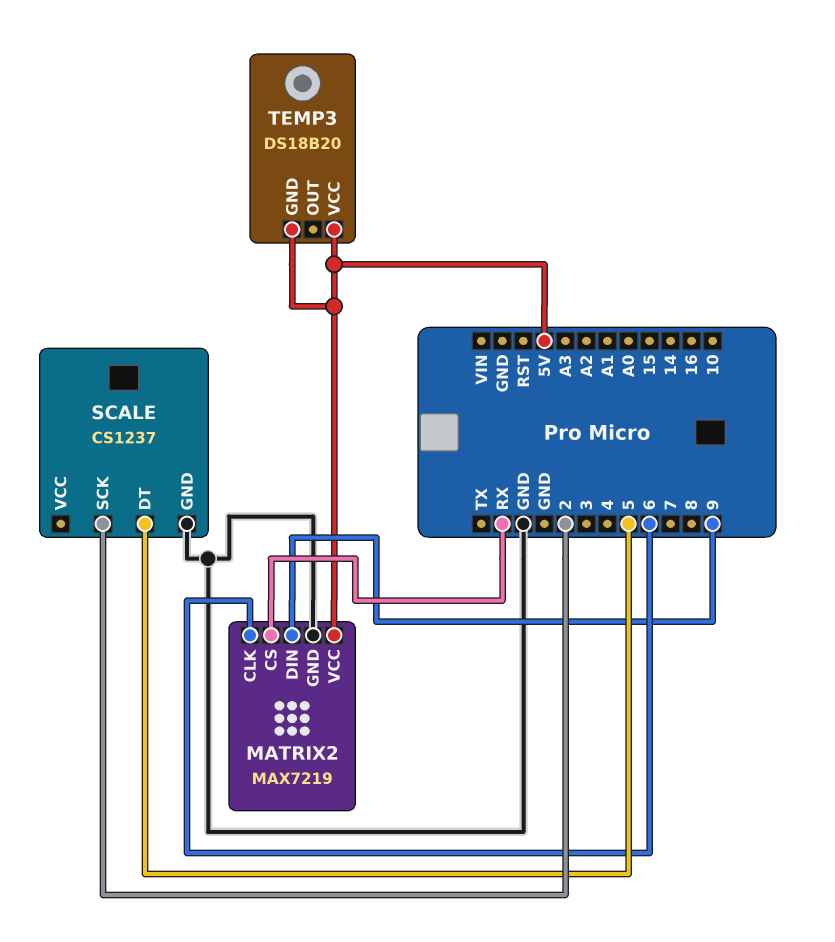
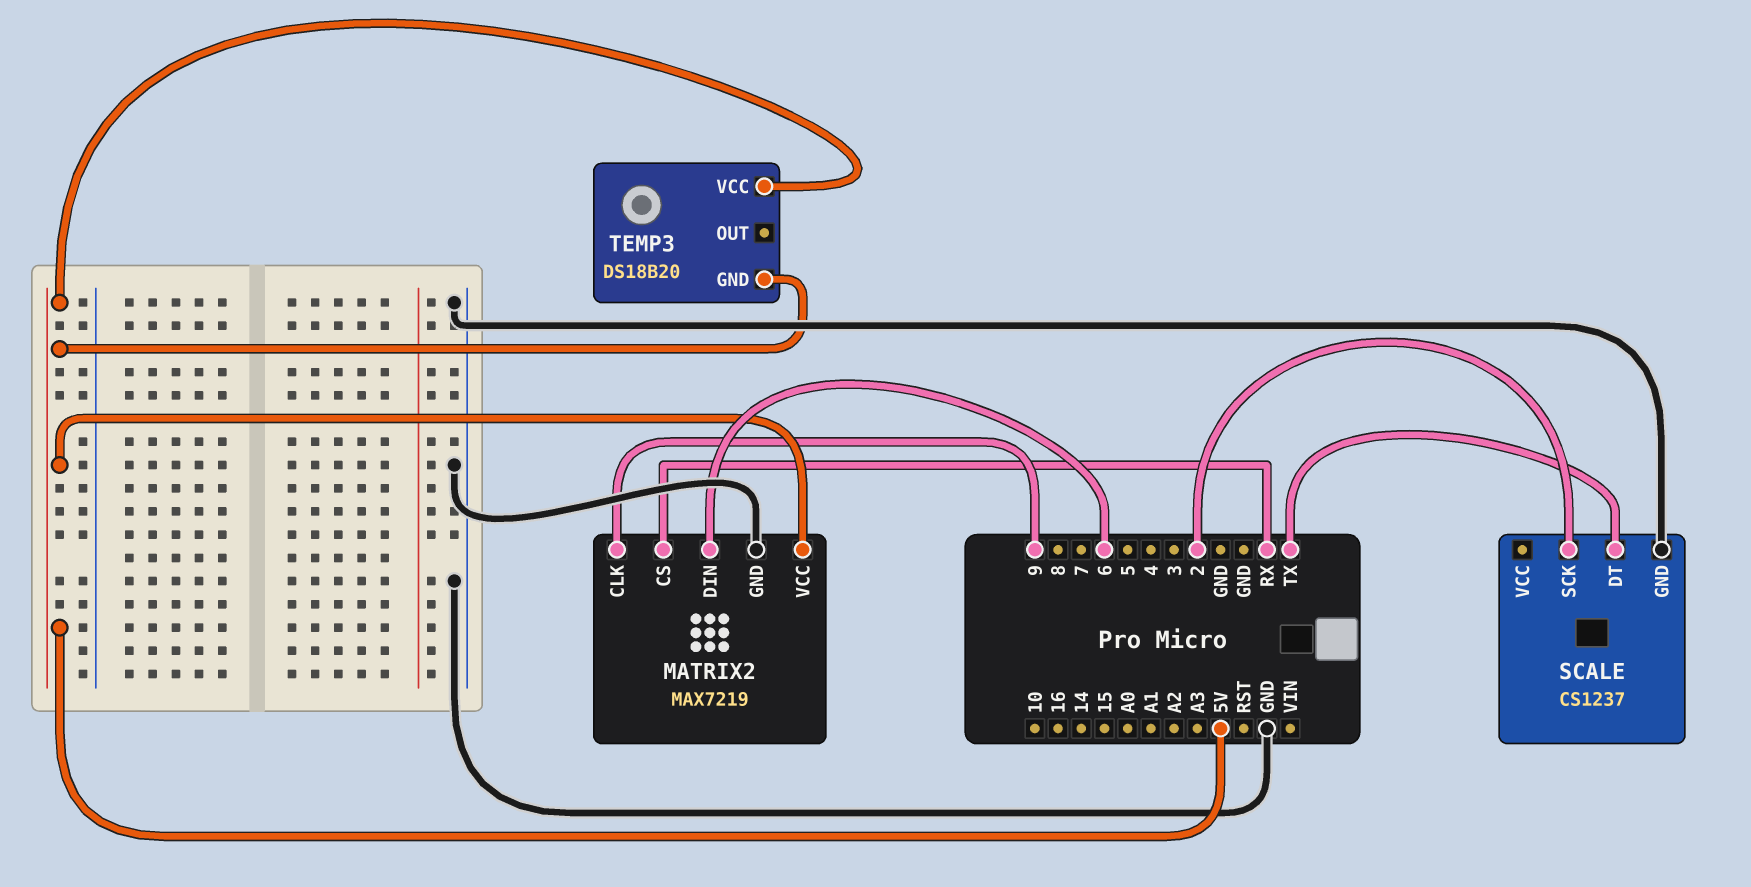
MATRIX2 pin CLK: 6 -> 9
MATRIX2 pin DIN: 9 -> 6
SCALE pin DT: 5 -> TX

